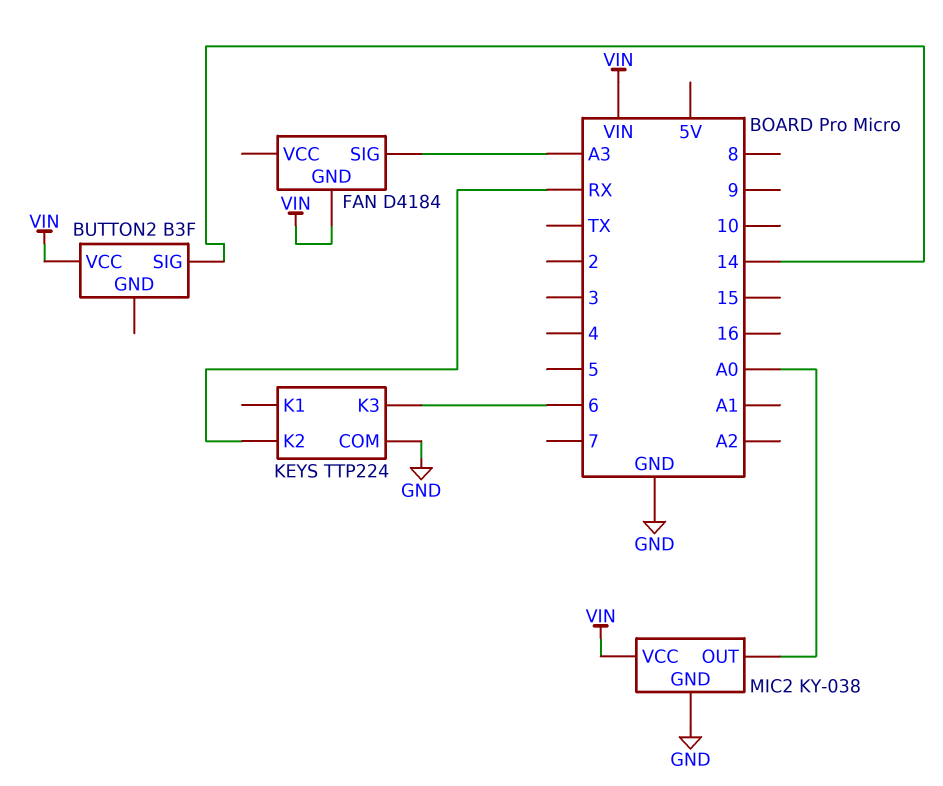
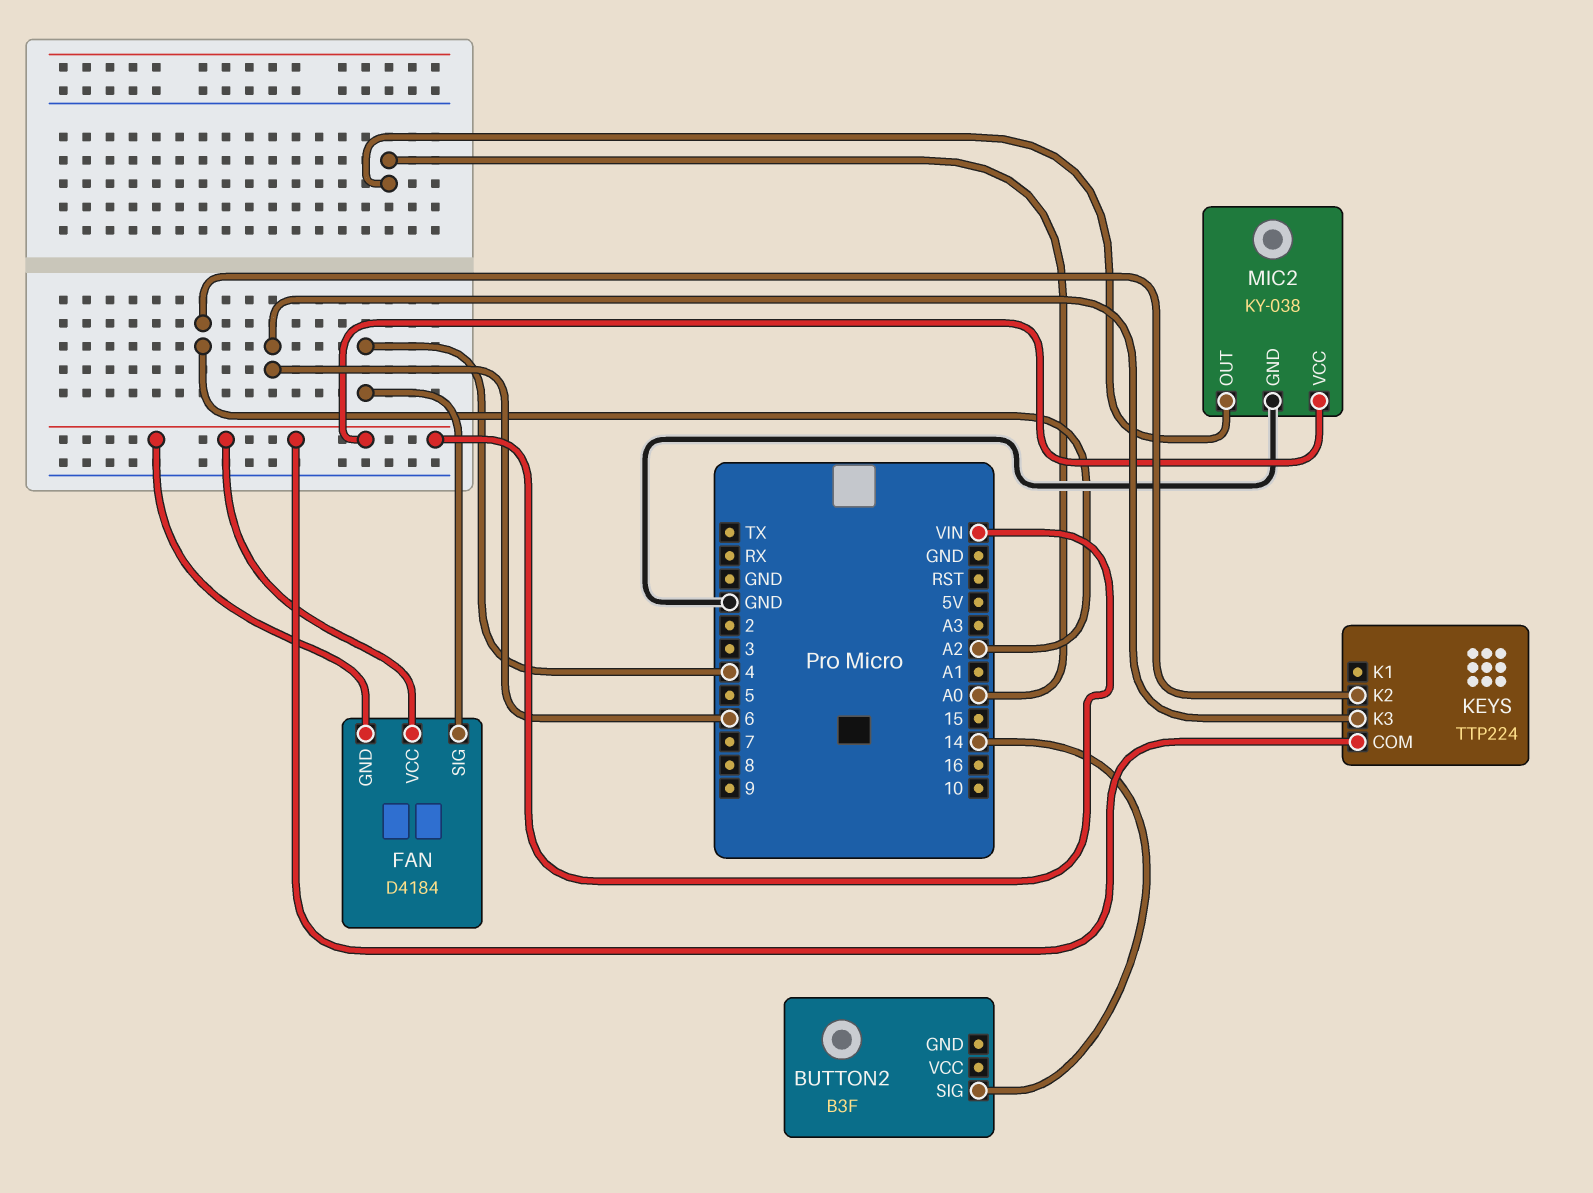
BUTTON2 pin VCC: VIN -> none
FAN pin SIG: A3 -> 4
FAN pin VCC: none -> VIN
KEYS pin COM: GND -> VIN
KEYS pin K2: RX -> A2

